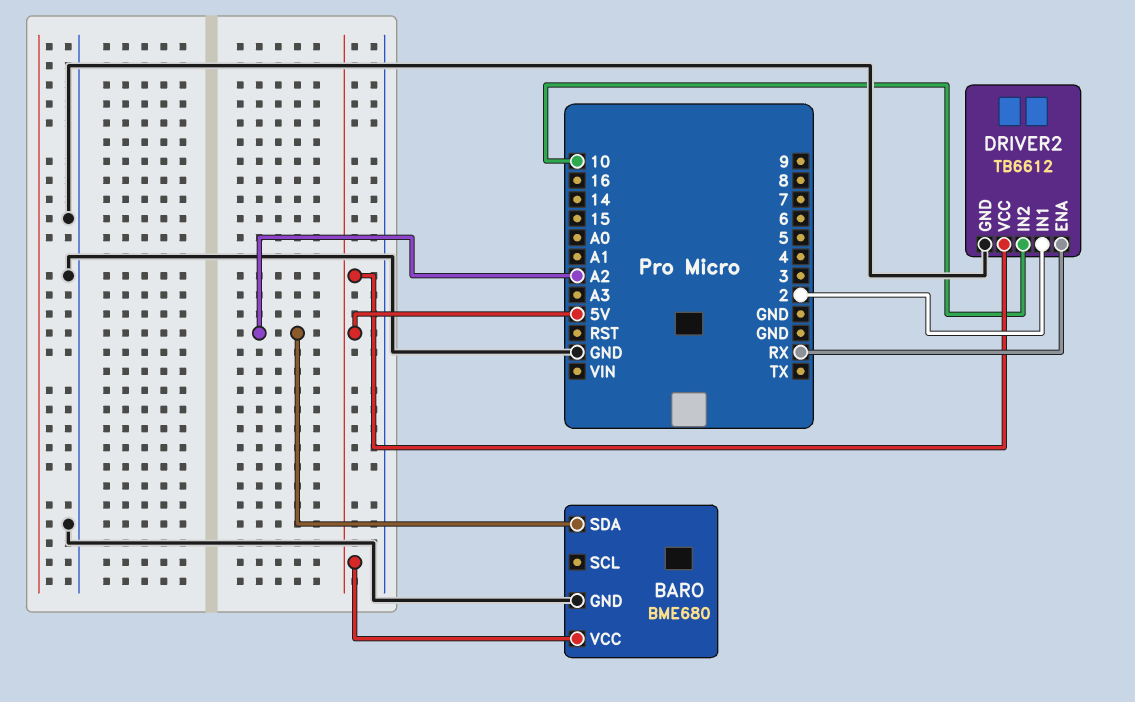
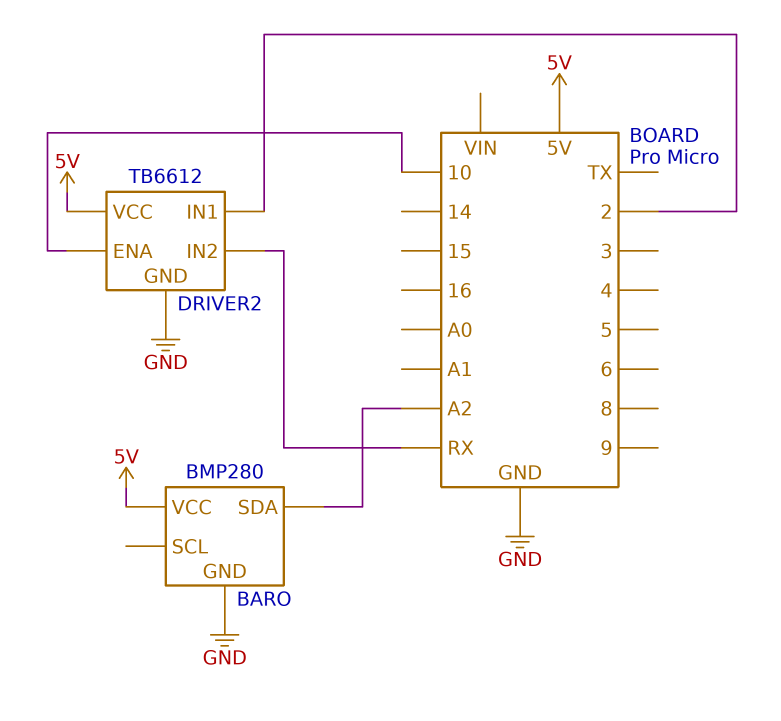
BARO: BME680 -> BMP280
DRIVER2 pin ENA: RX -> 10
DRIVER2 pin IN2: 10 -> RX

